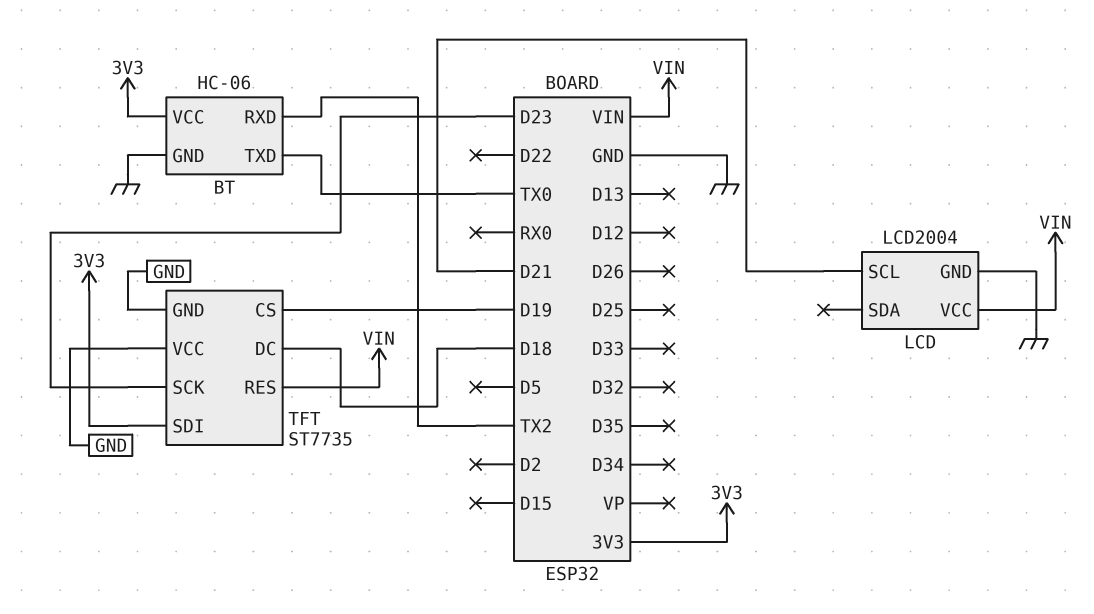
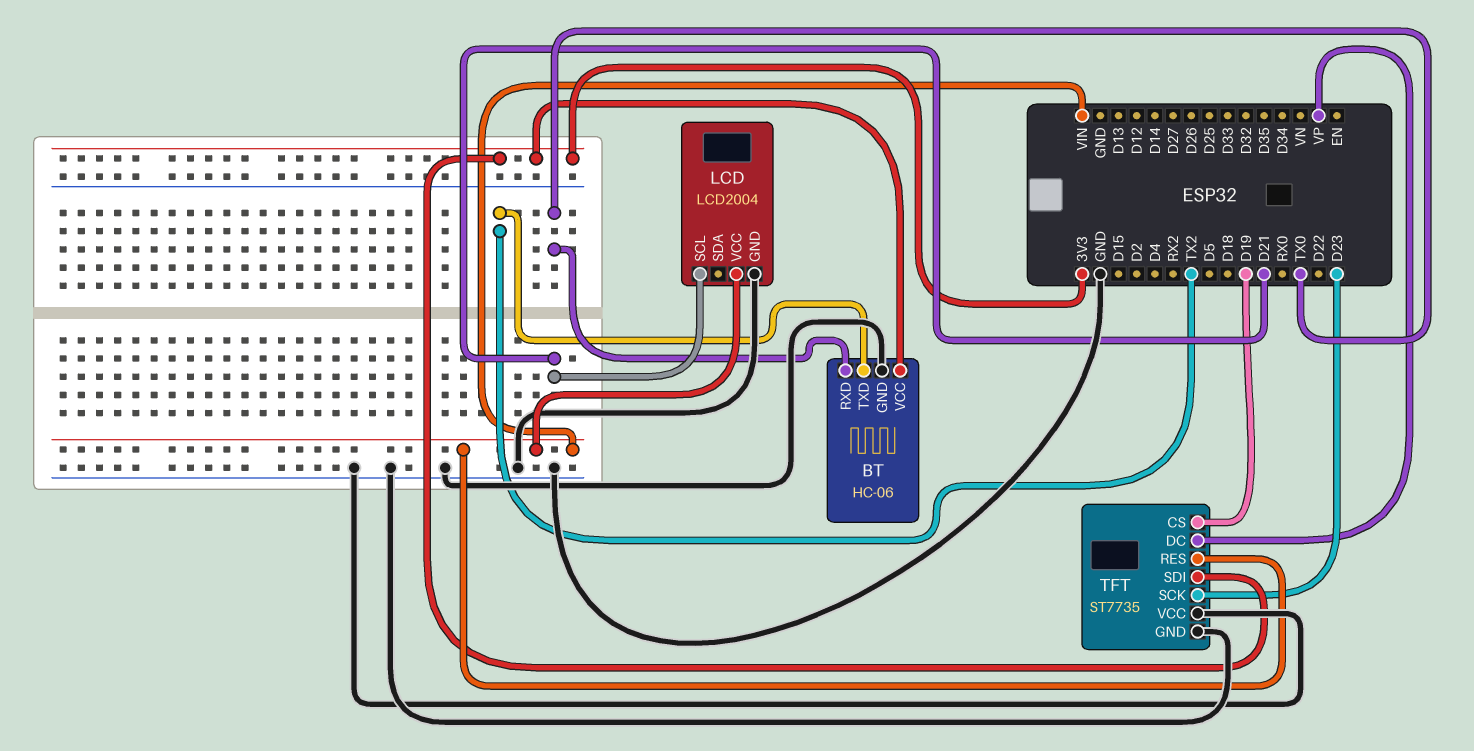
BT pin RXD: TX2 -> TX0
BT pin TXD: TX0 -> TX2
TFT pin DC: D18 -> VP

